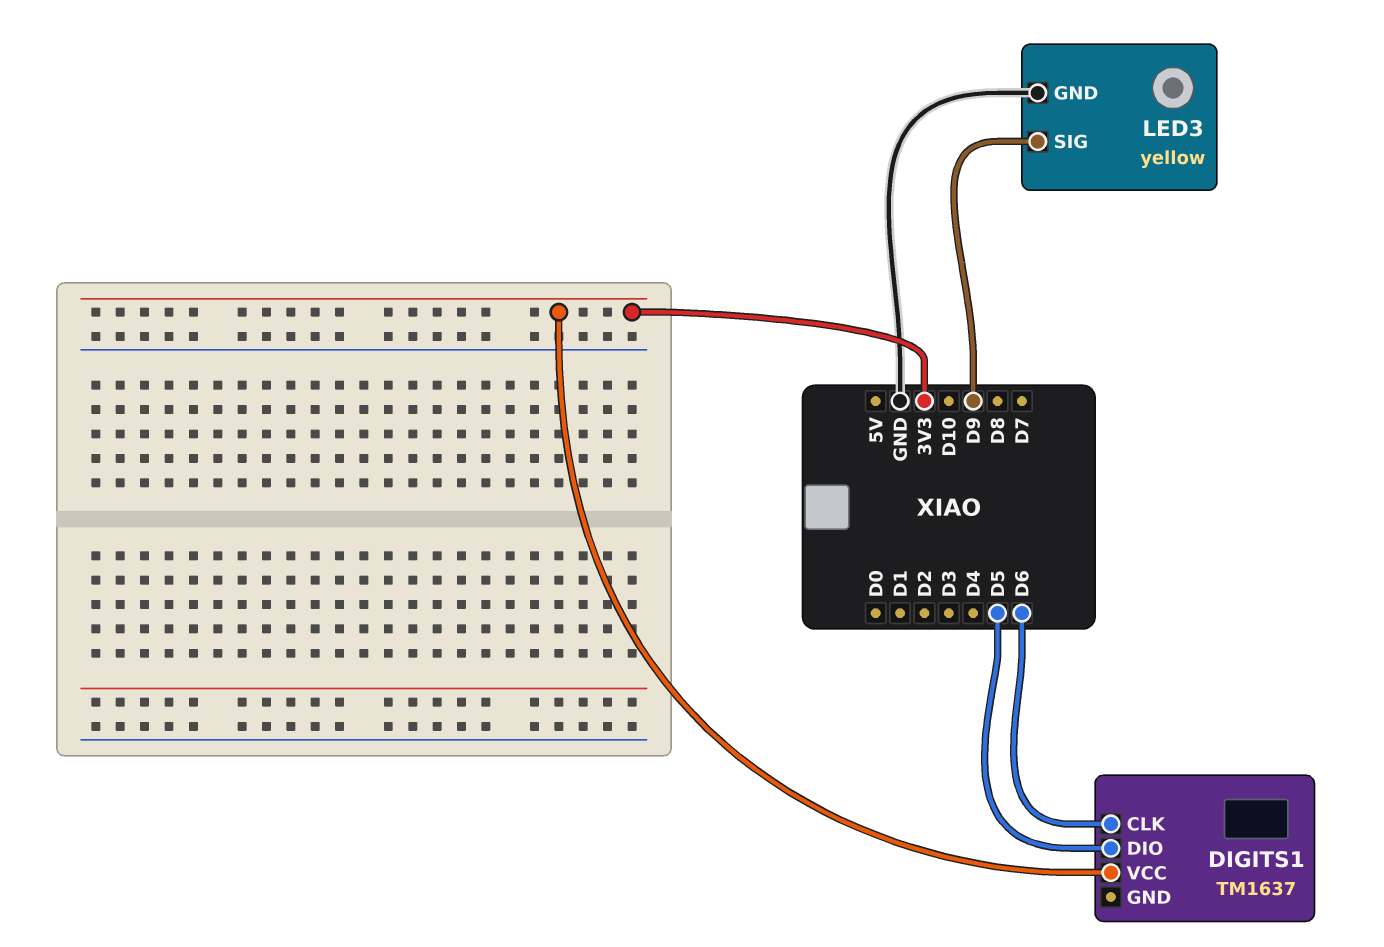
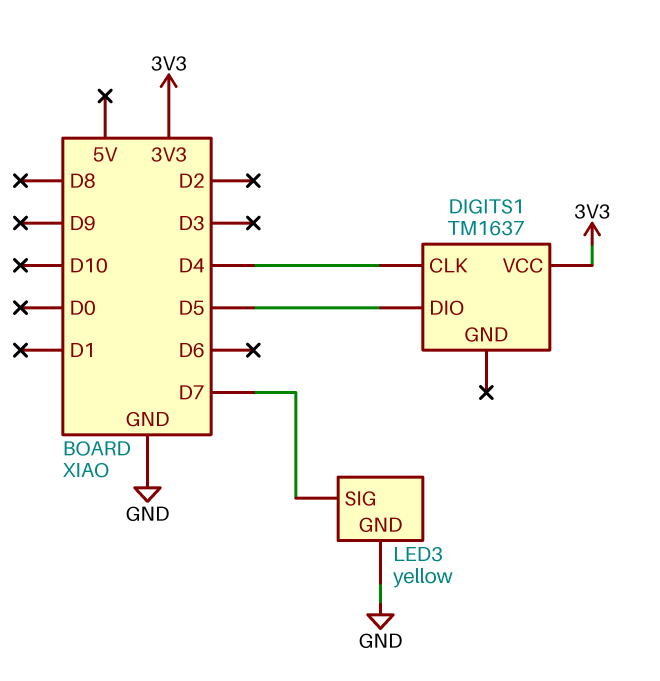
DIGITS1 pin CLK: D6 -> D4
LED3 pin SIG: D9 -> D7

